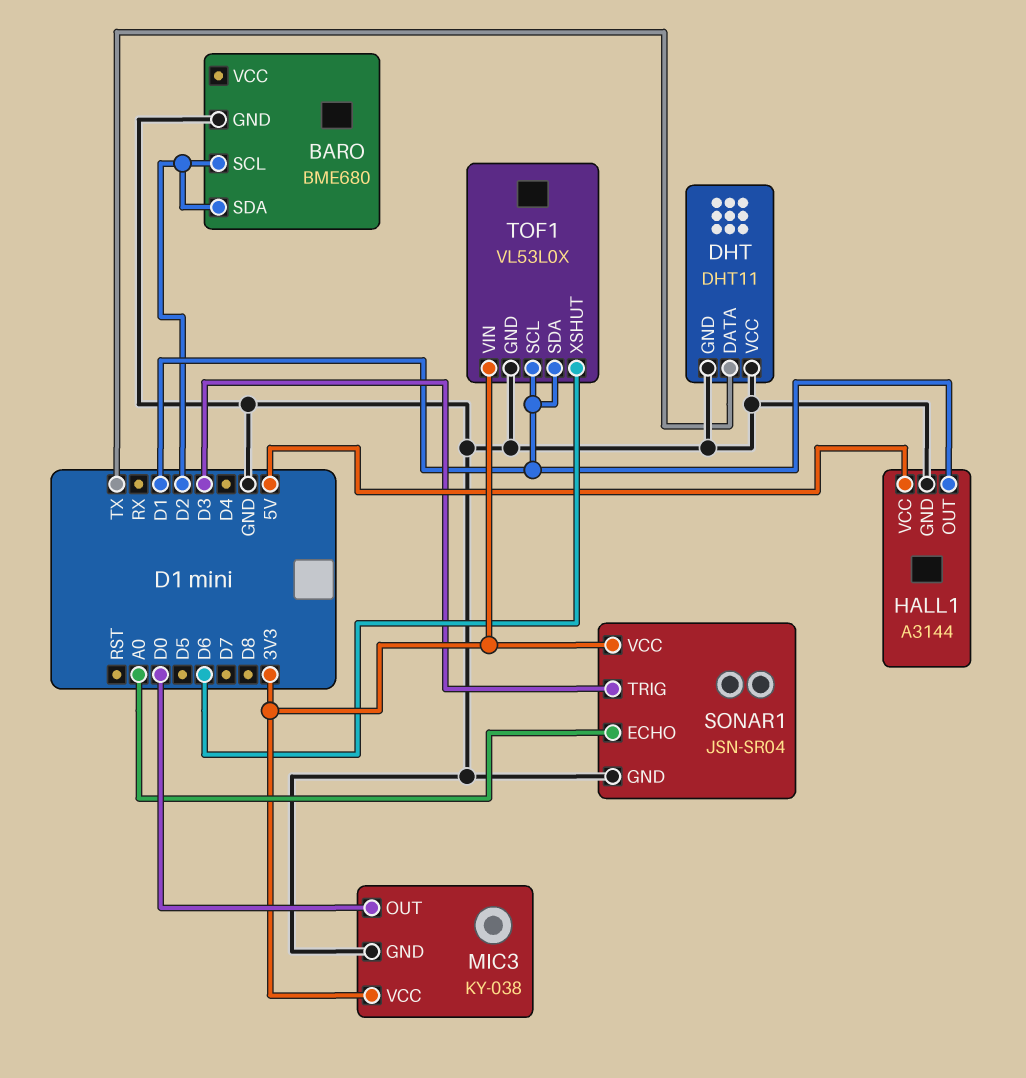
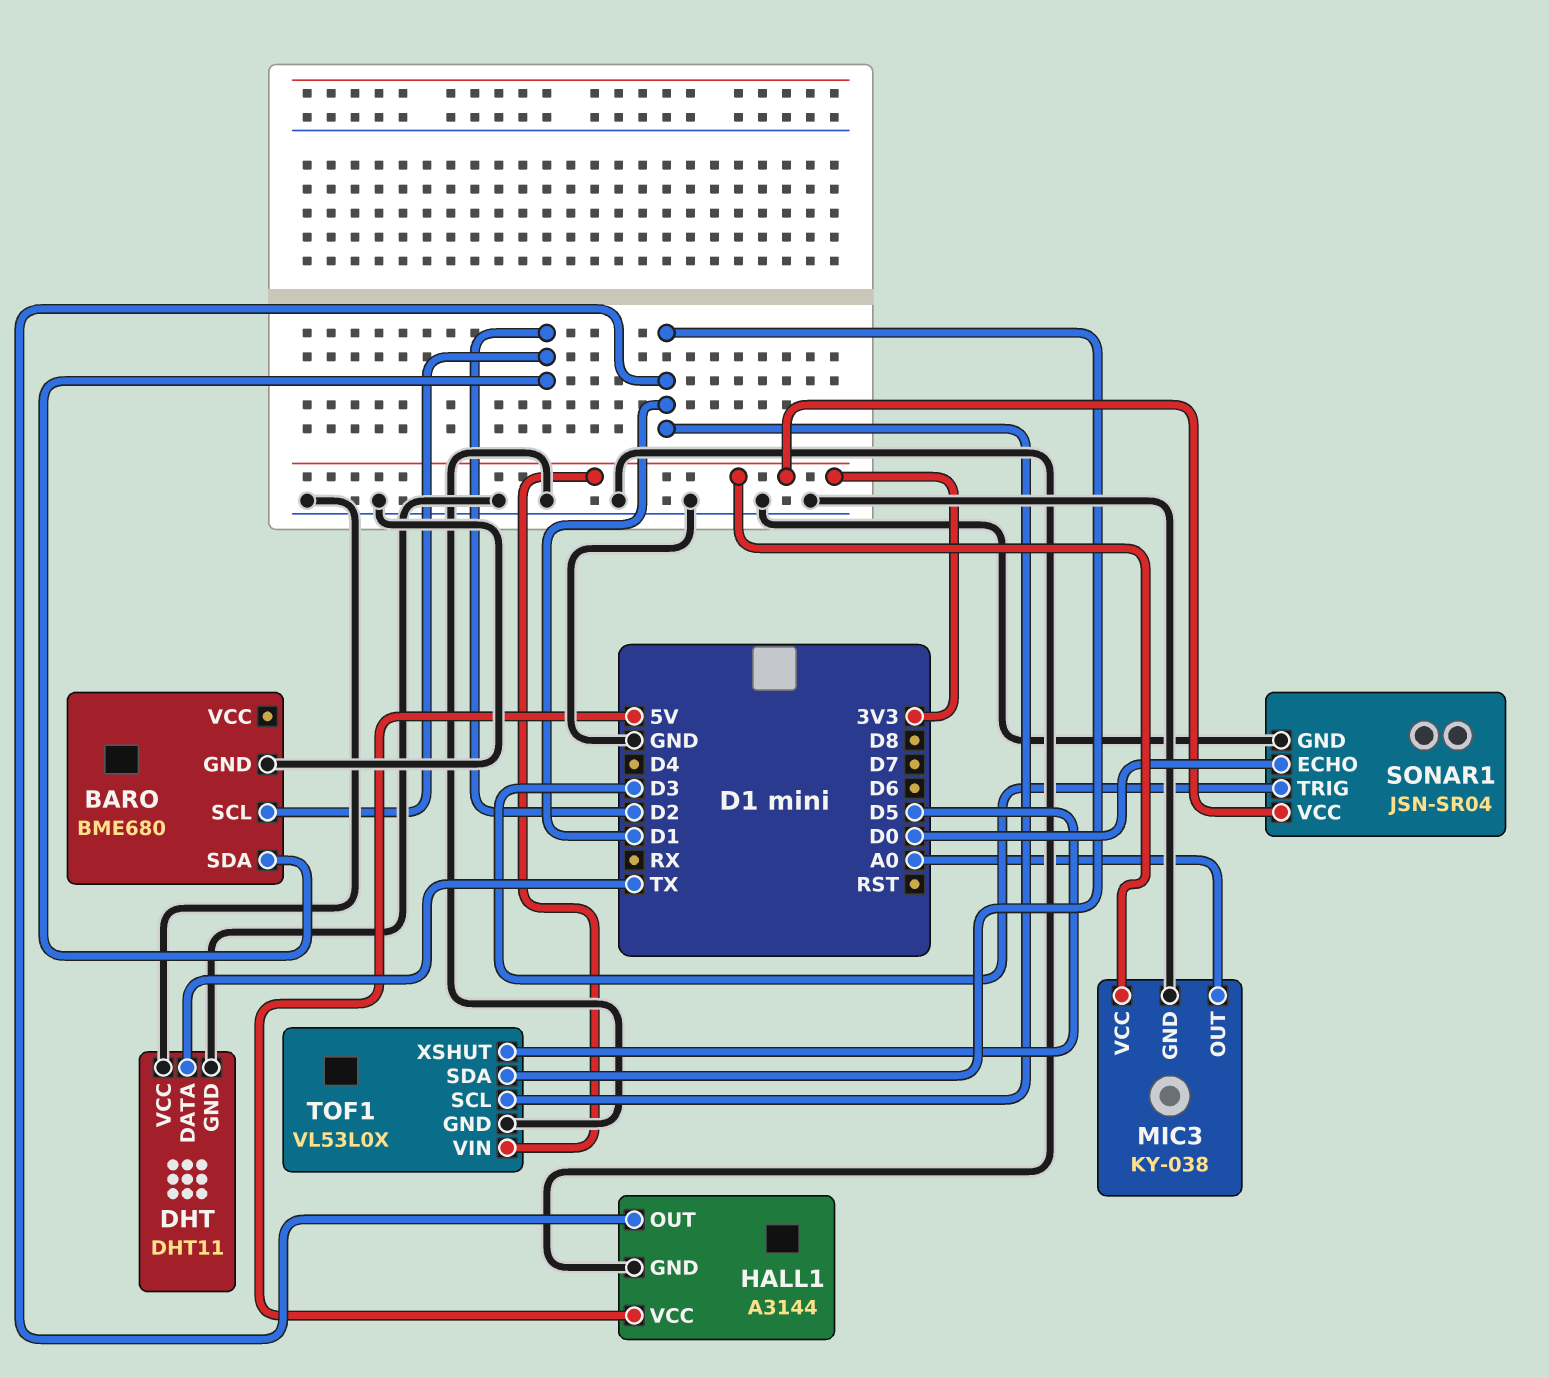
MIC3 pin OUT: D0 -> A0
SONAR1 pin ECHO: A0 -> D0
TOF1 pin XSHUT: D6 -> D5

